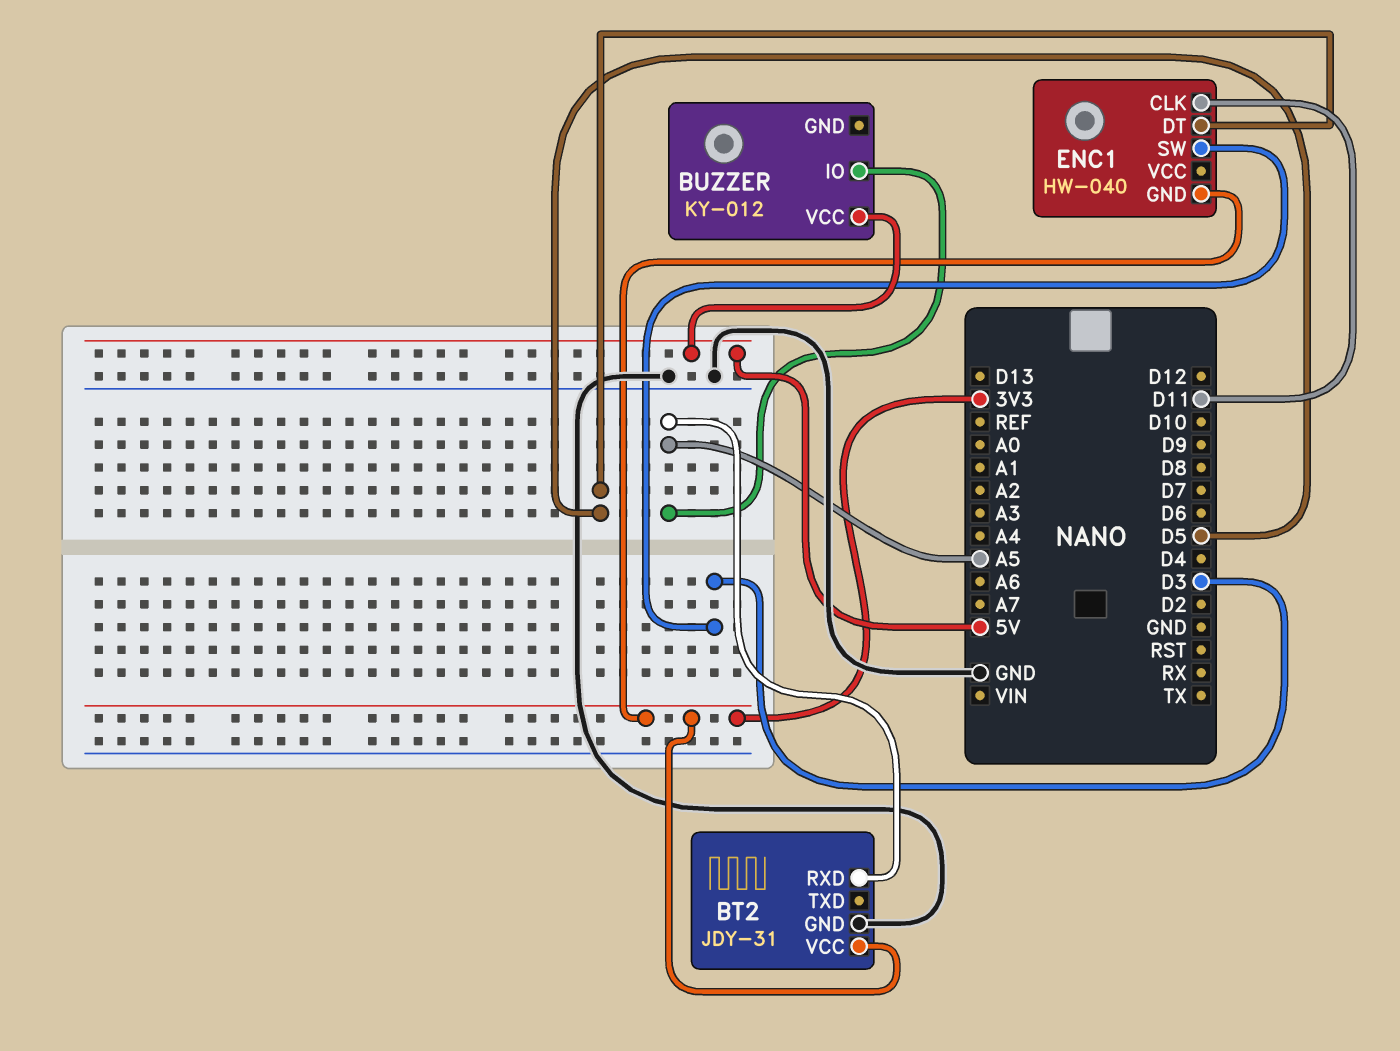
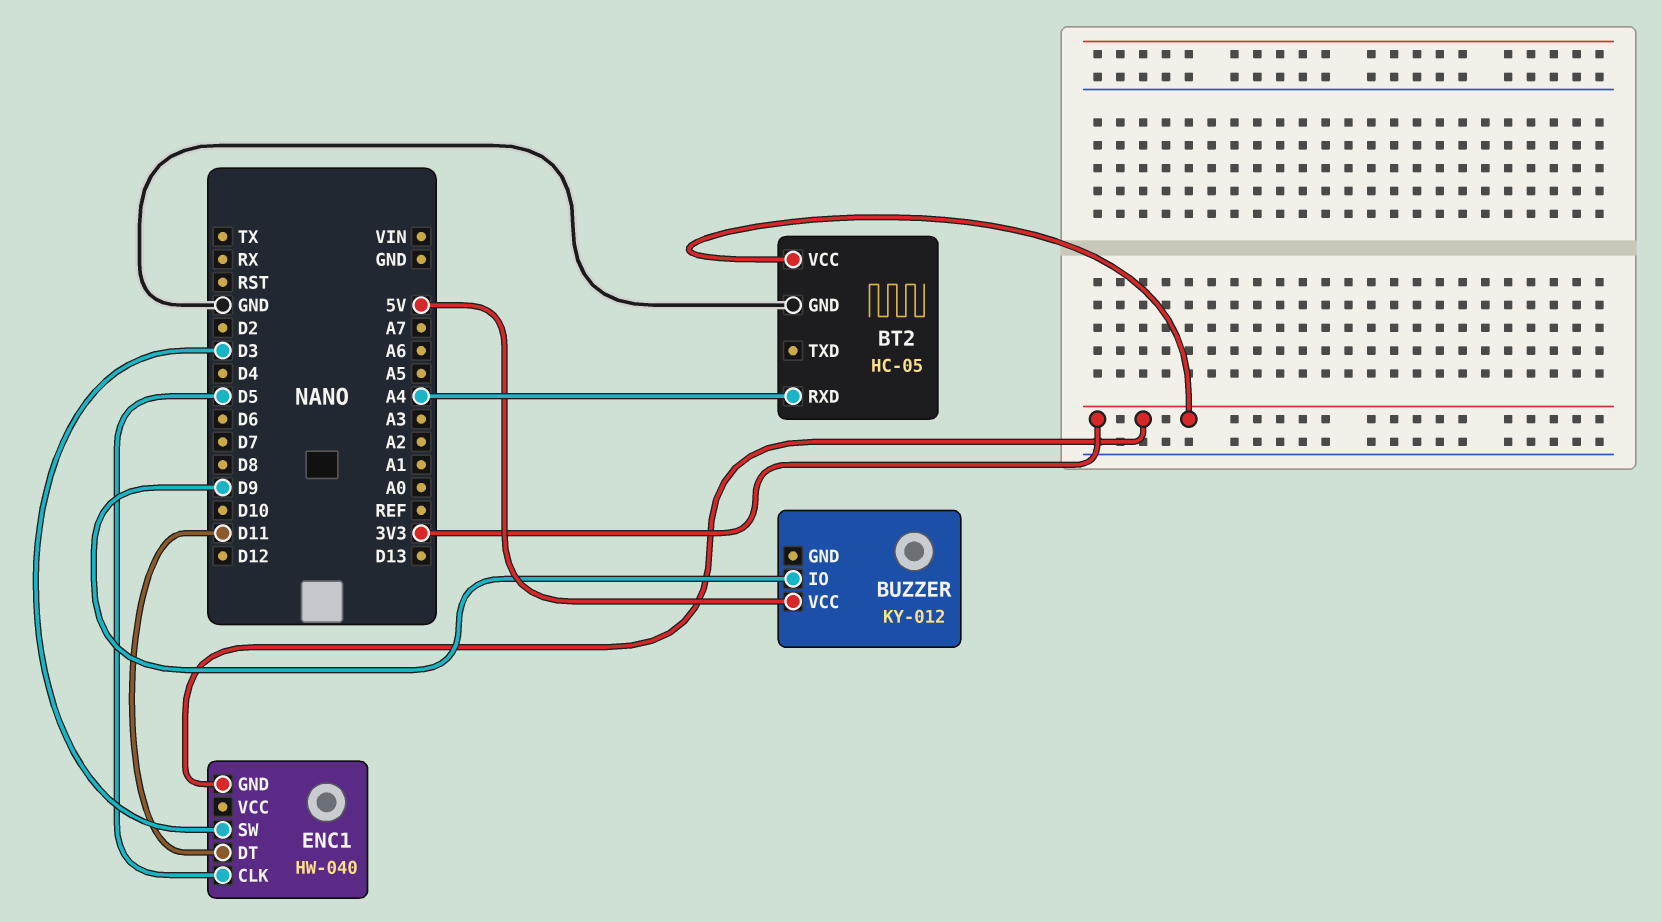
BT2: JDY-31 -> HC-05
BT2 pin RXD: A5 -> A4
BUZZER pin IO: A5 -> D9
ENC1 pin CLK: D11 -> D5
ENC1 pin DT: D5 -> D11

